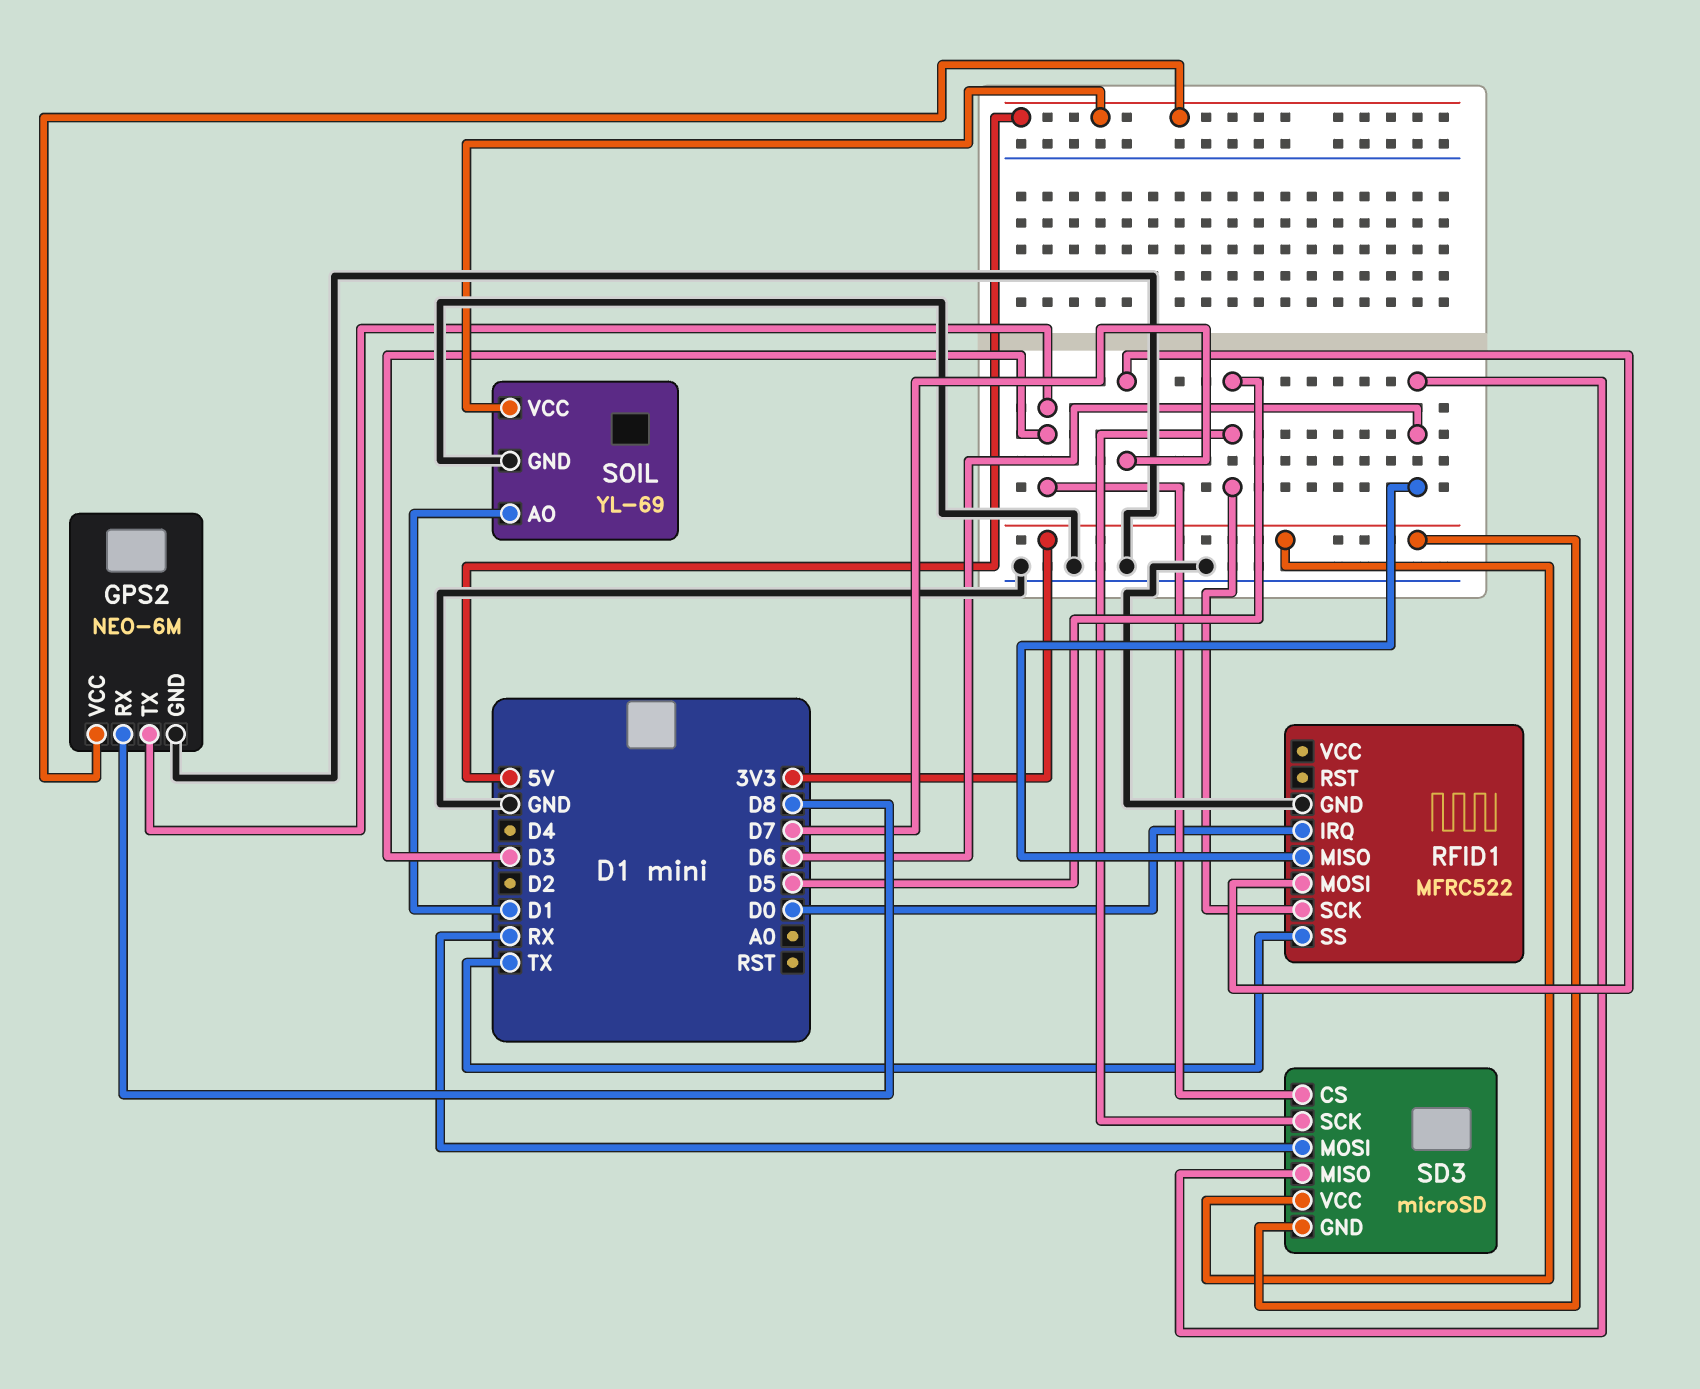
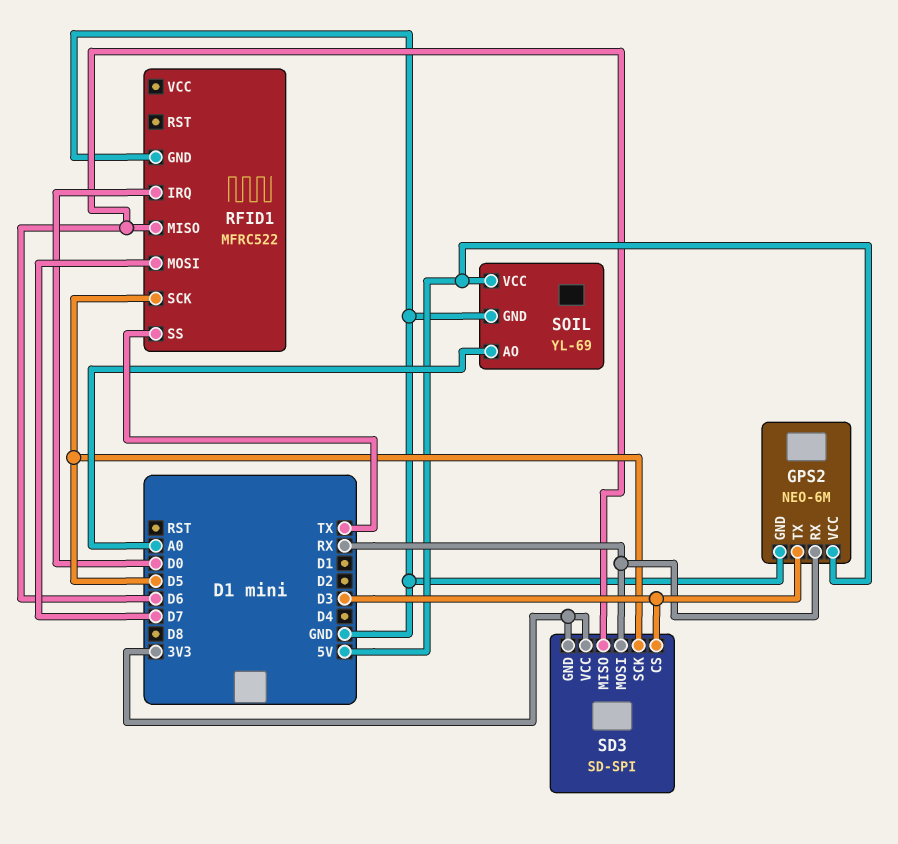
GPS2 pin RX: D8 -> RX
SD3: microSD -> SD-SPI
SOIL pin AO: D1 -> A0

